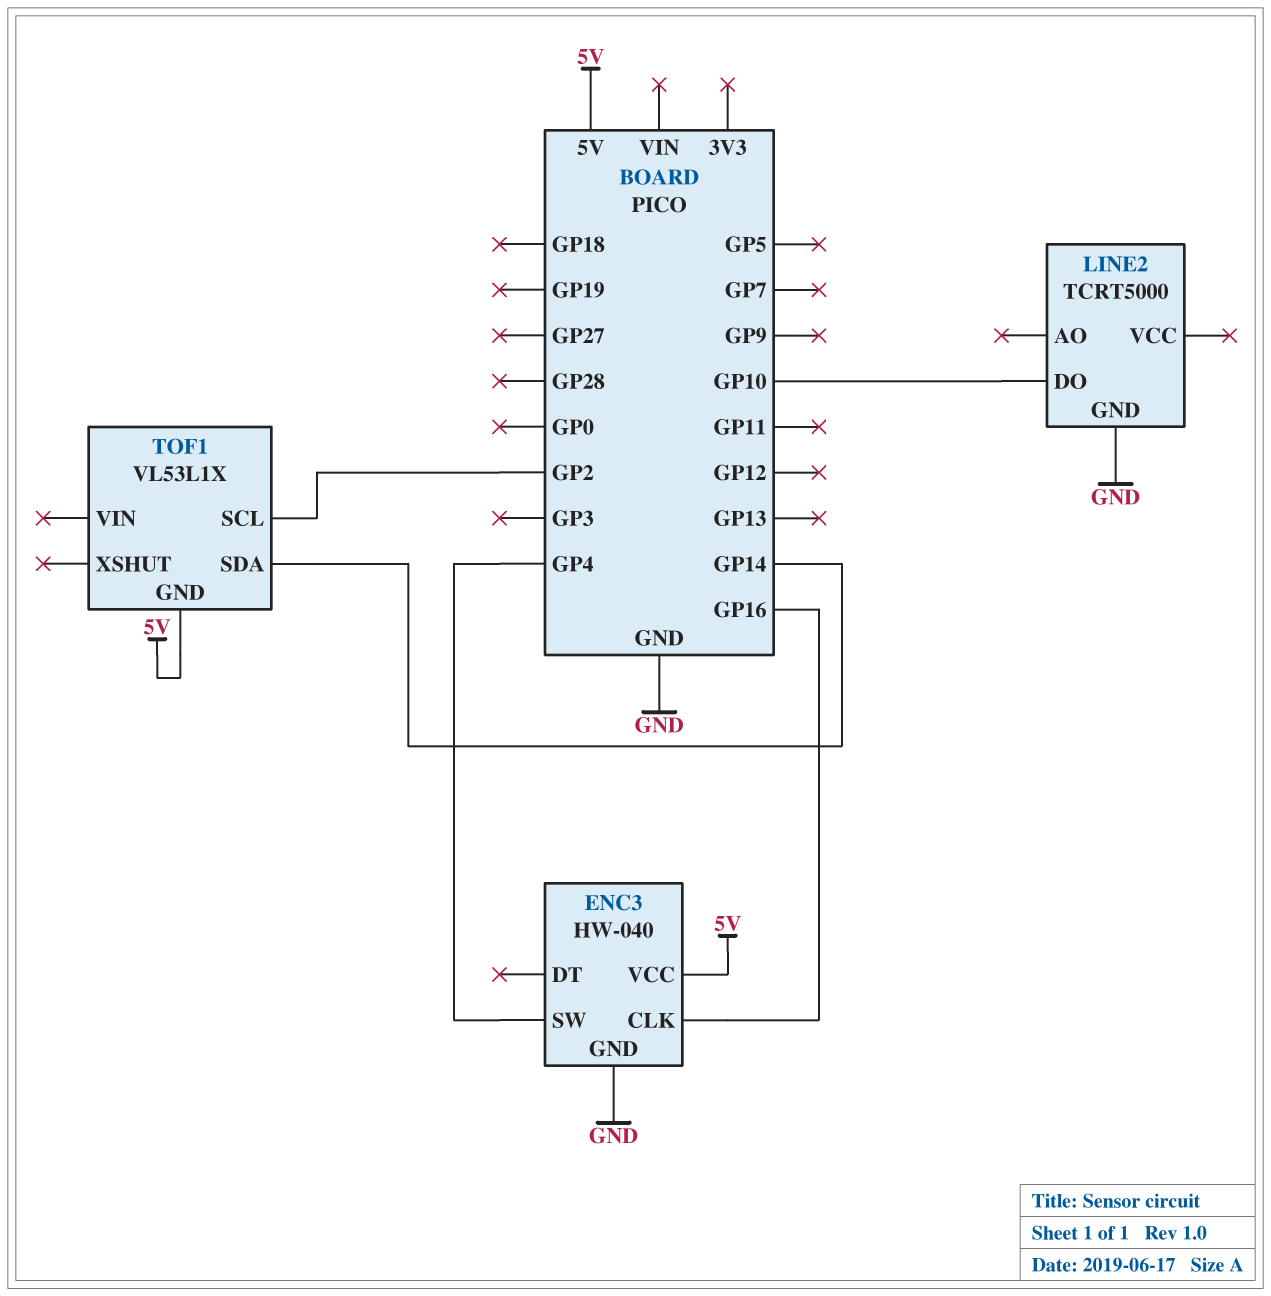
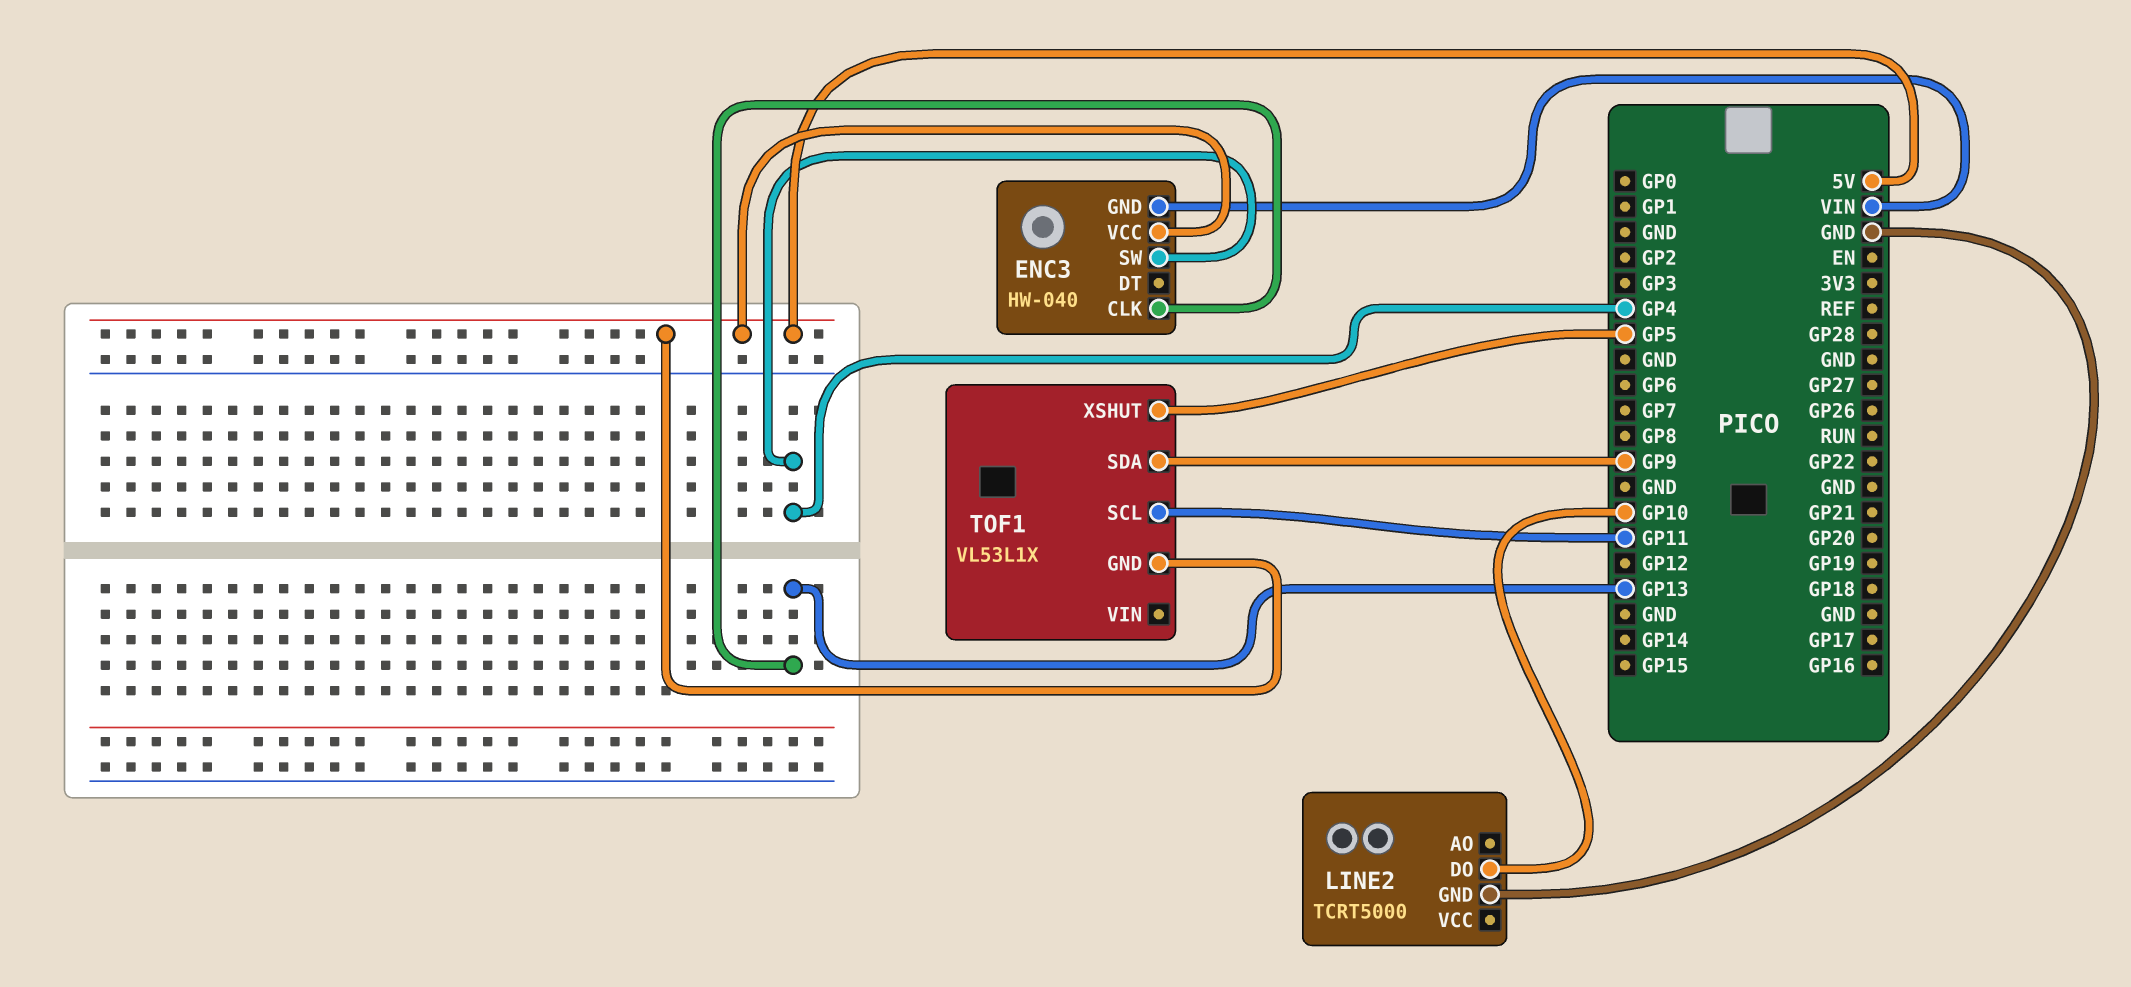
ENC3 pin CLK: GP16 -> GP13
ENC3 pin GND: GND -> VIN
TOF1 pin SCL: GP2 -> GP11
TOF1 pin SDA: GP14 -> GP9
TOF1 pin XSHUT: none -> GP5

